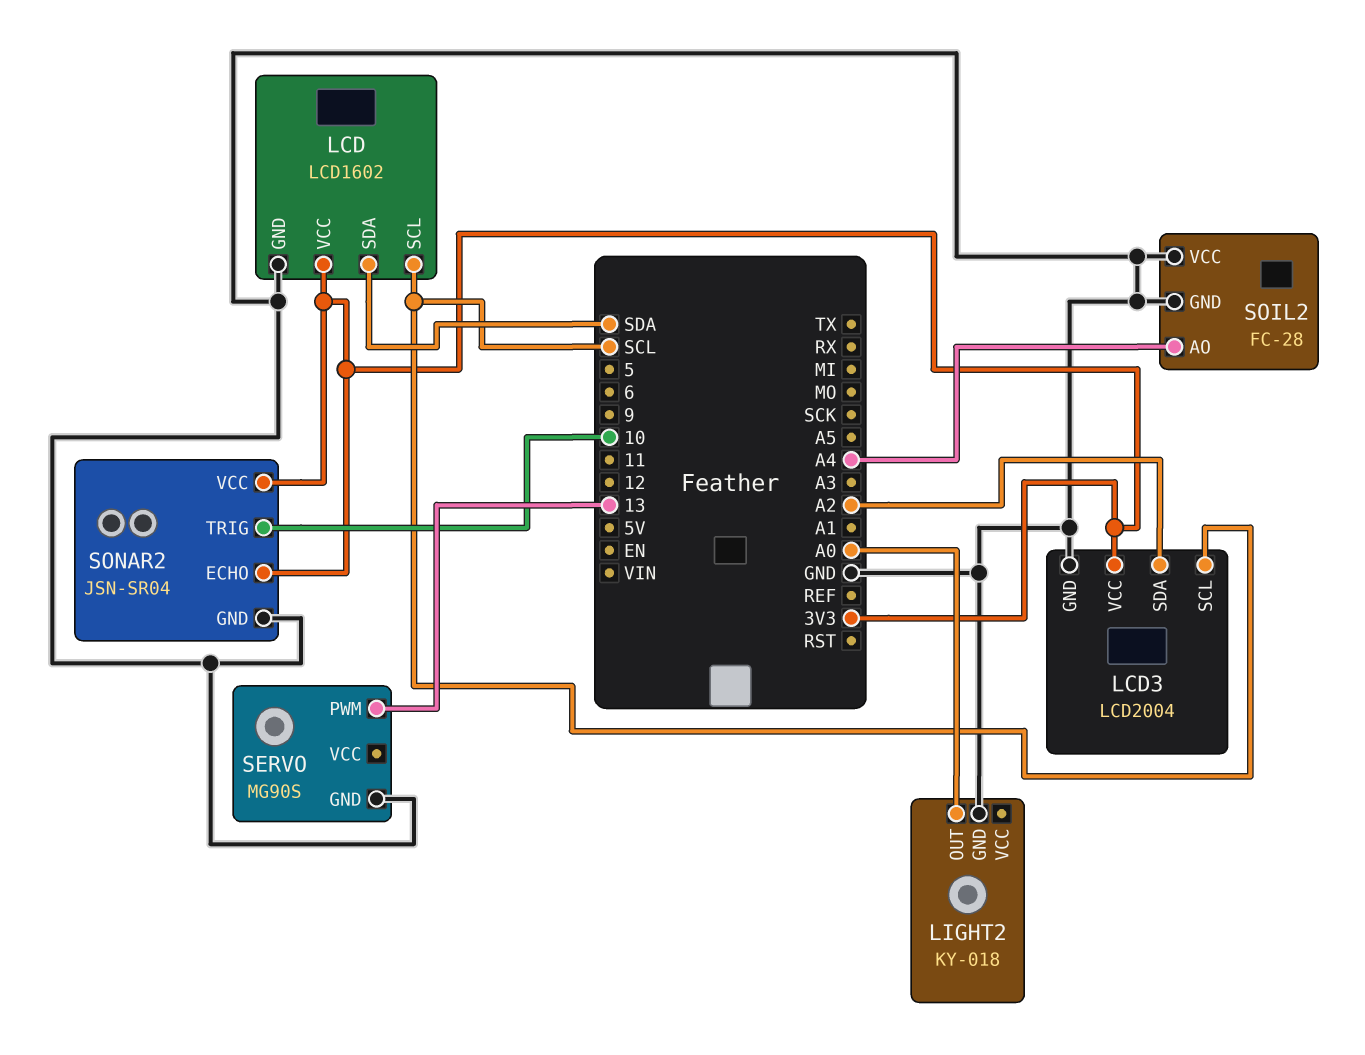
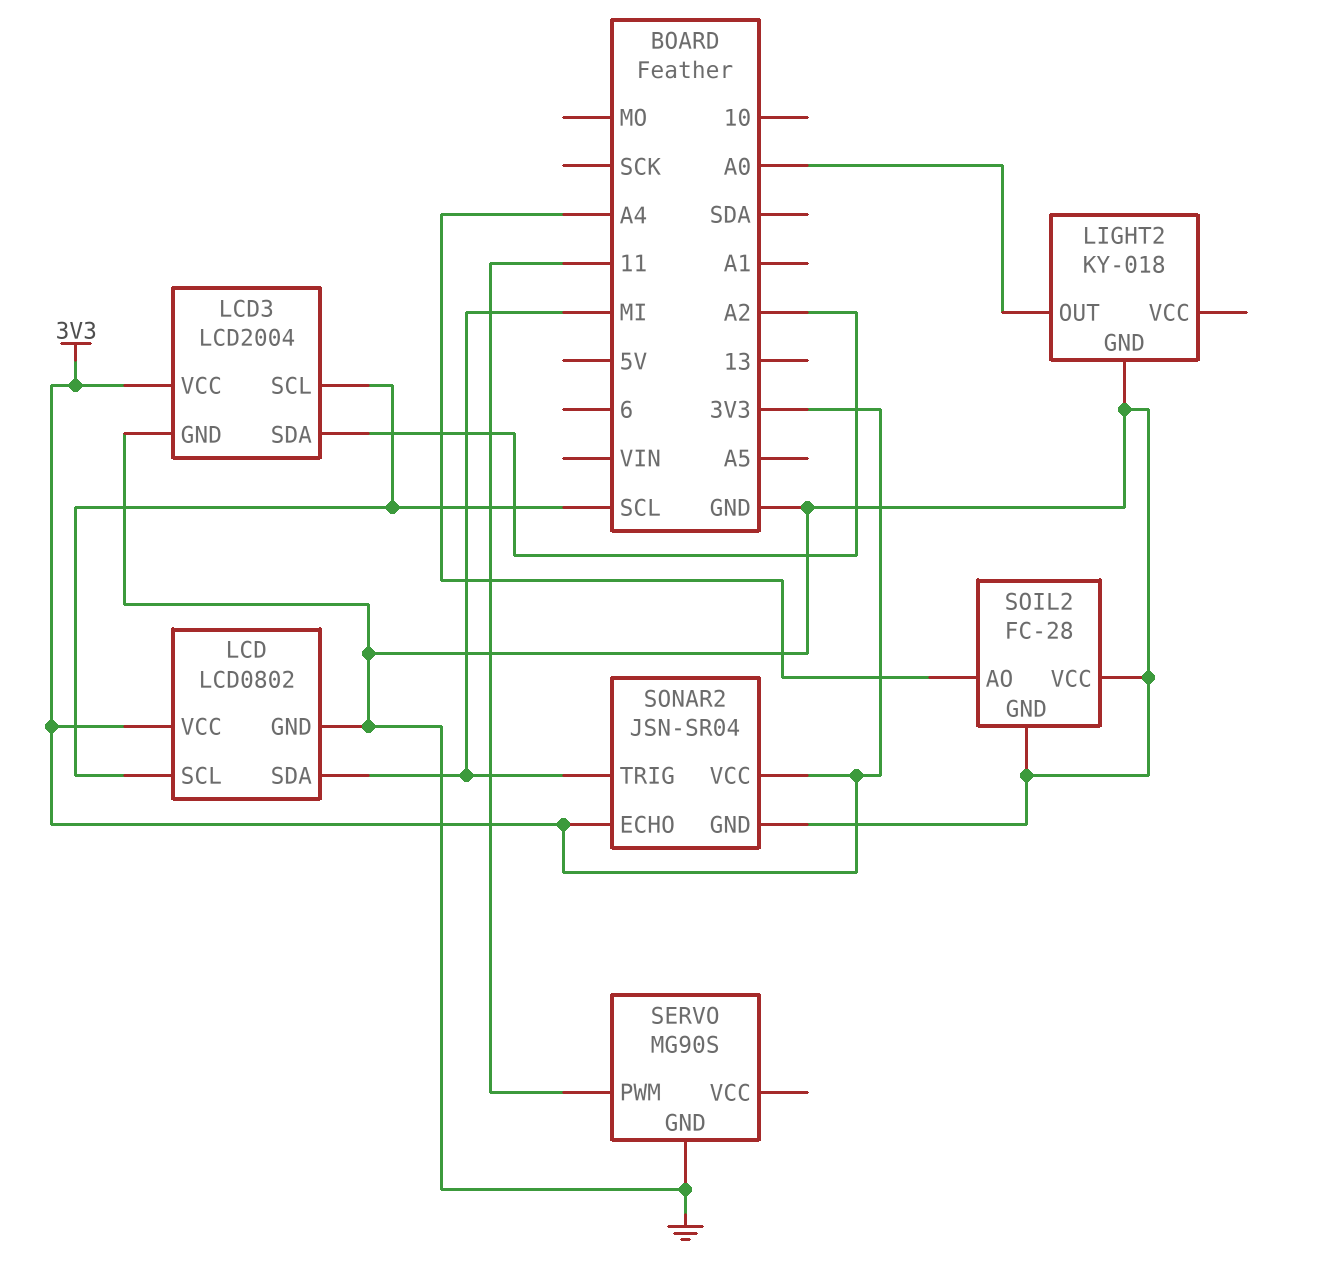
LCD: LCD1602 -> LCD0802
LCD pin SDA: SDA -> MI
SERVO pin PWM: 13 -> 11
SONAR2 pin TRIG: 10 -> MI

